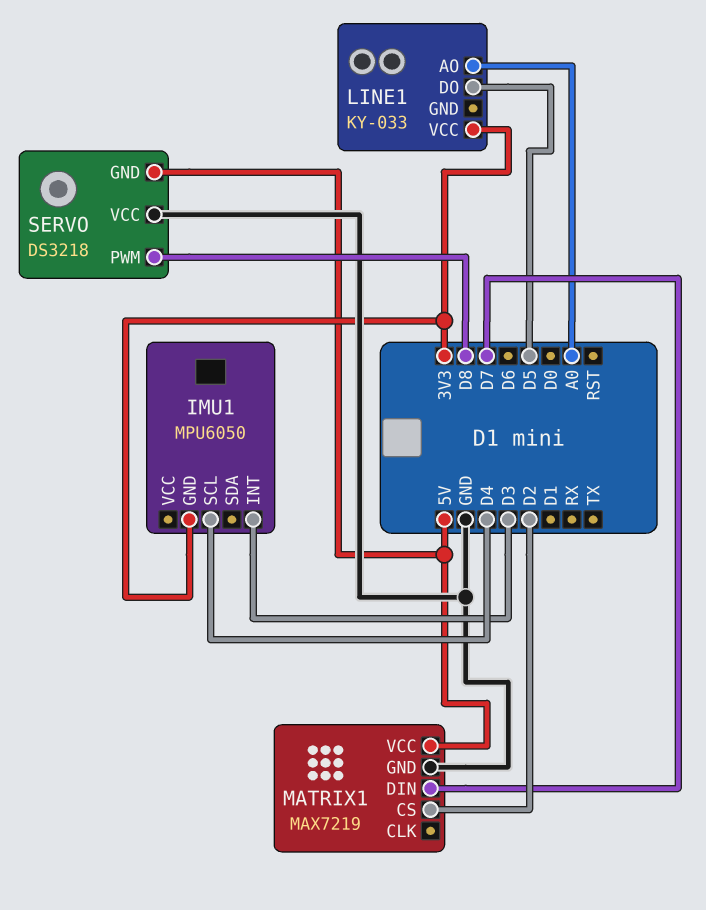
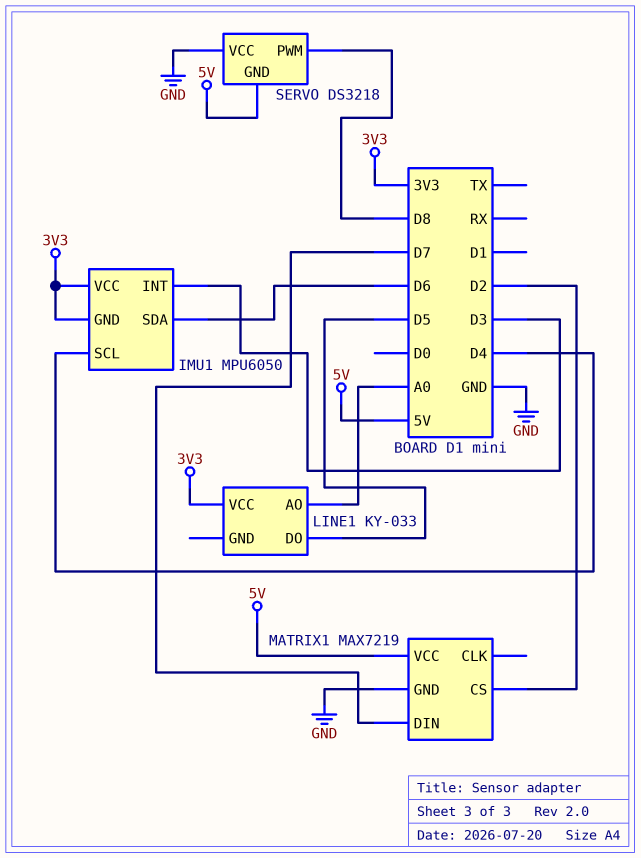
IMU1 pin SDA: none -> D6
IMU1 pin VCC: none -> 3V3

